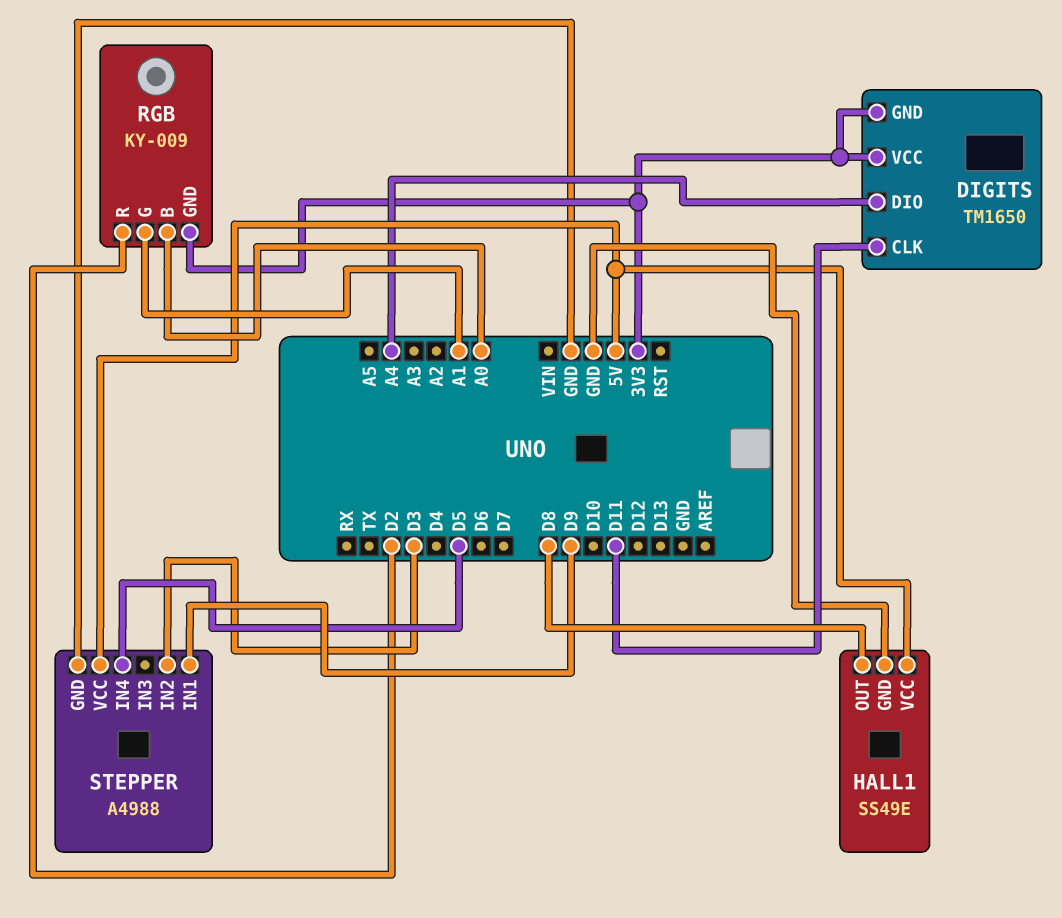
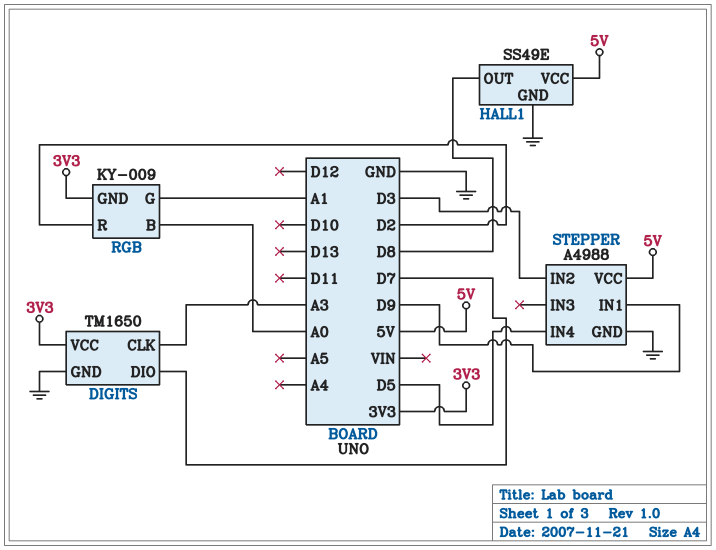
DIGITS pin CLK: D11 -> A3
DIGITS pin DIO: A4 -> D7
DIGITS pin GND: 3V3 -> GND

